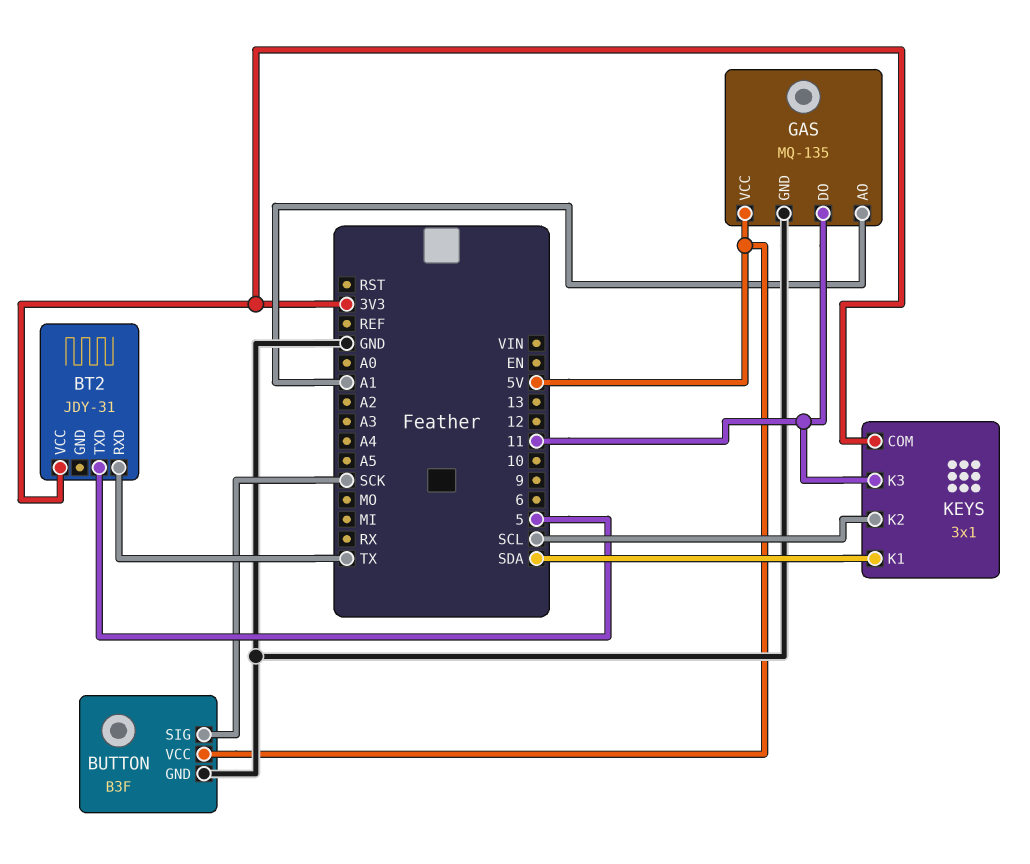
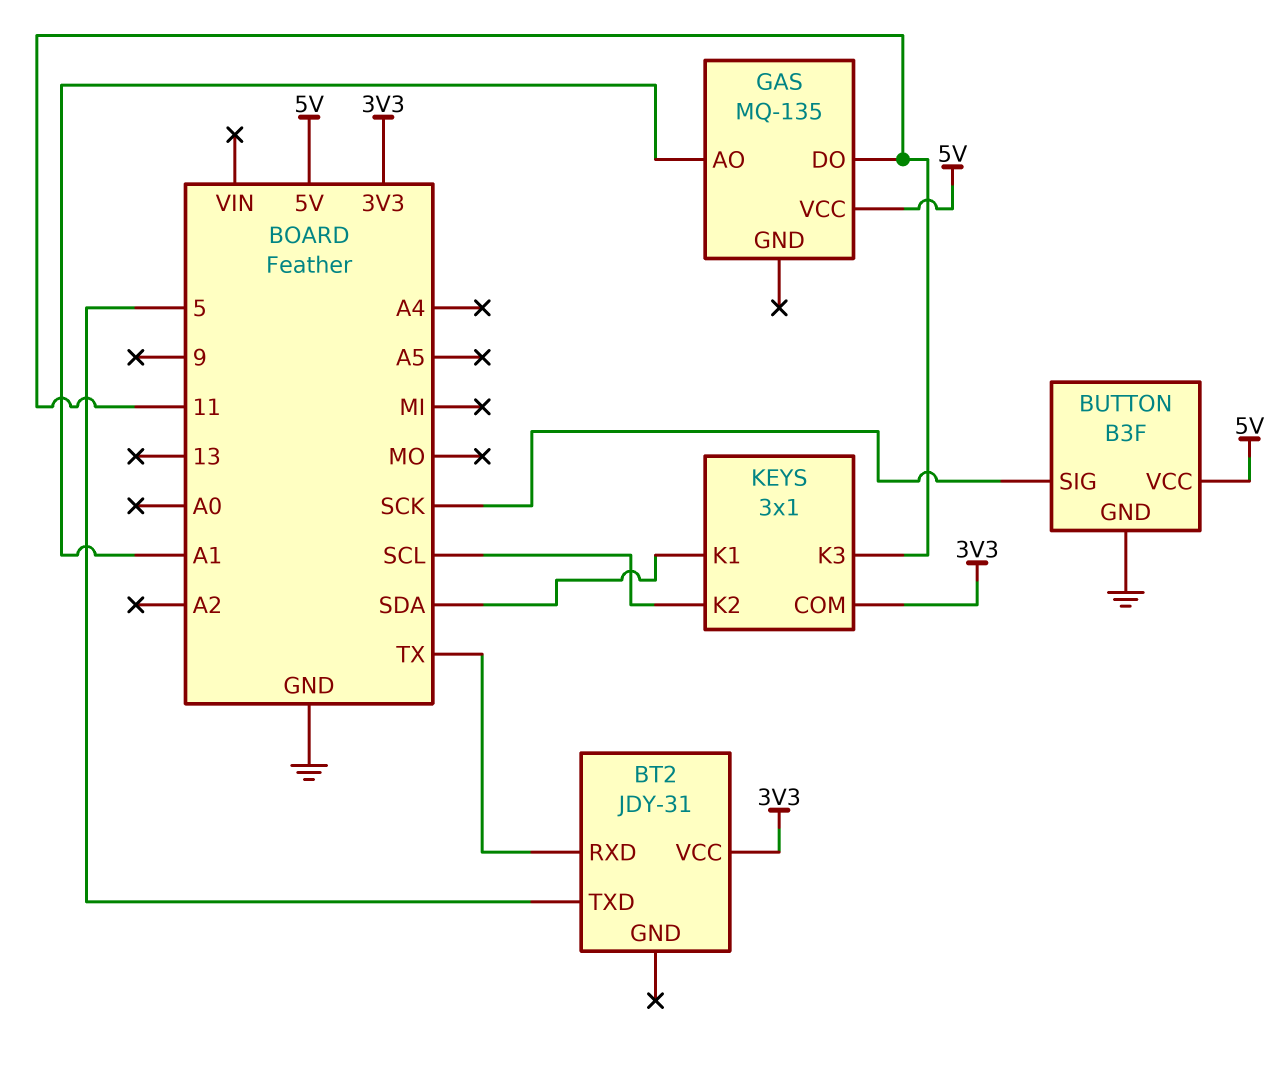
GAS pin GND: GND -> none

